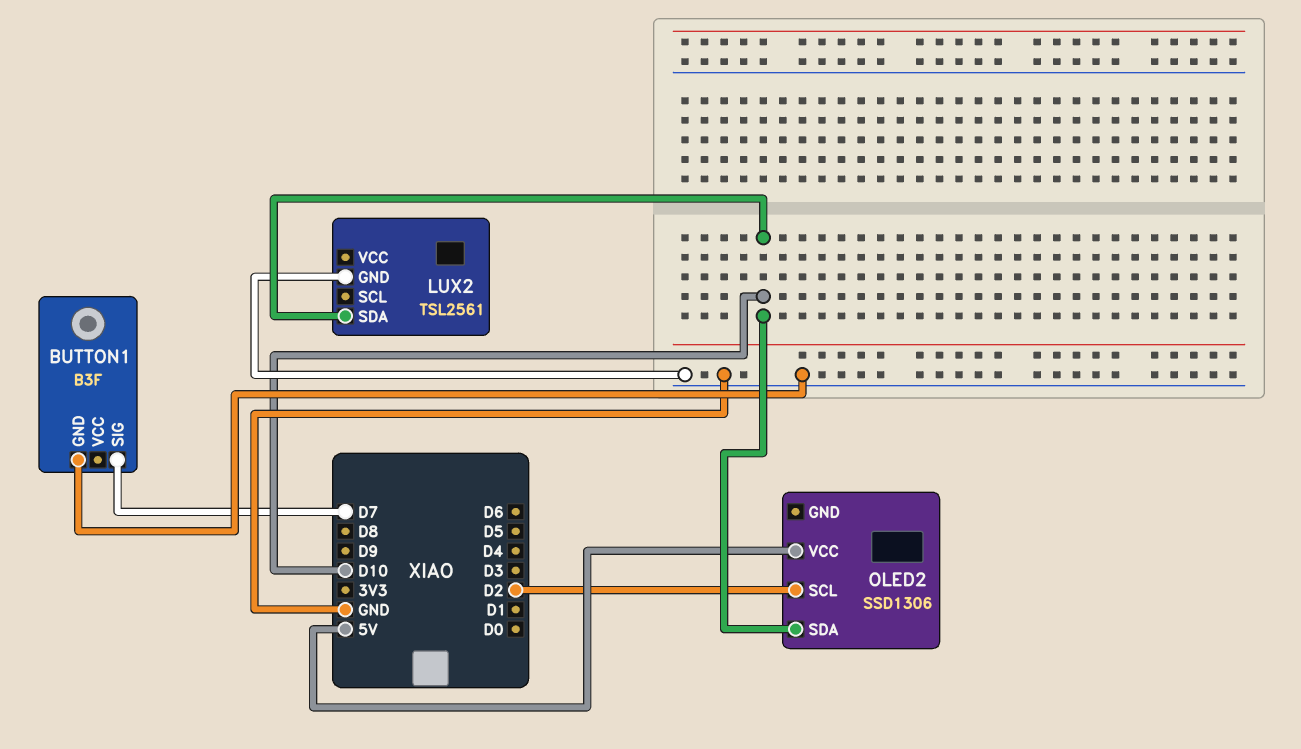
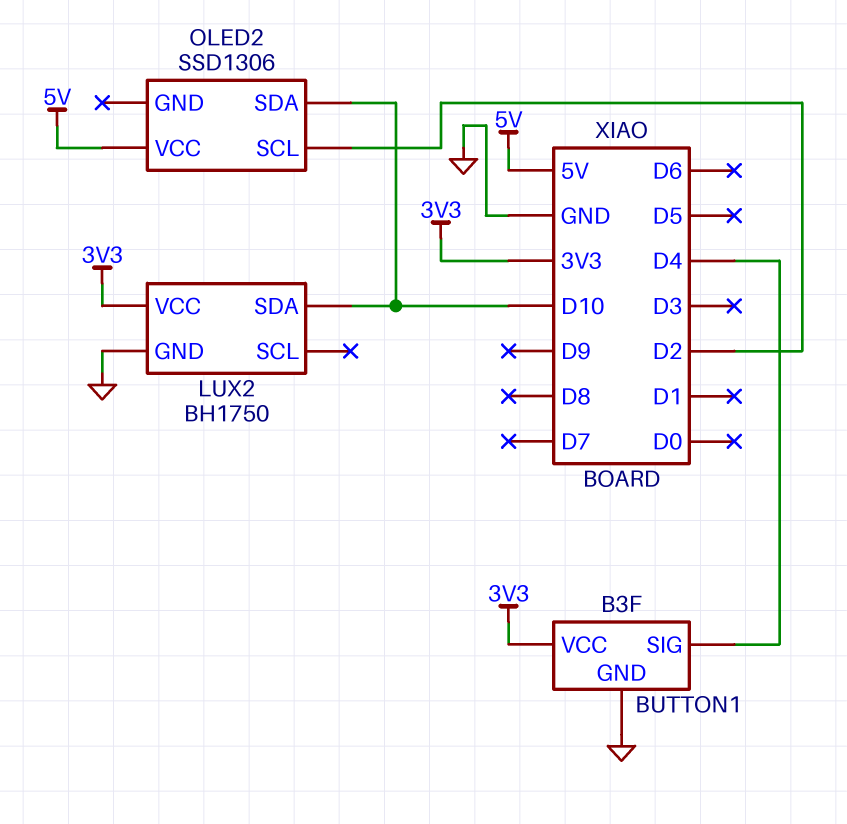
BUTTON1 pin SIG: D7 -> D4
BUTTON1 pin VCC: none -> 3V3
LUX2: TSL2561 -> BH1750
LUX2 pin VCC: none -> 3V3

